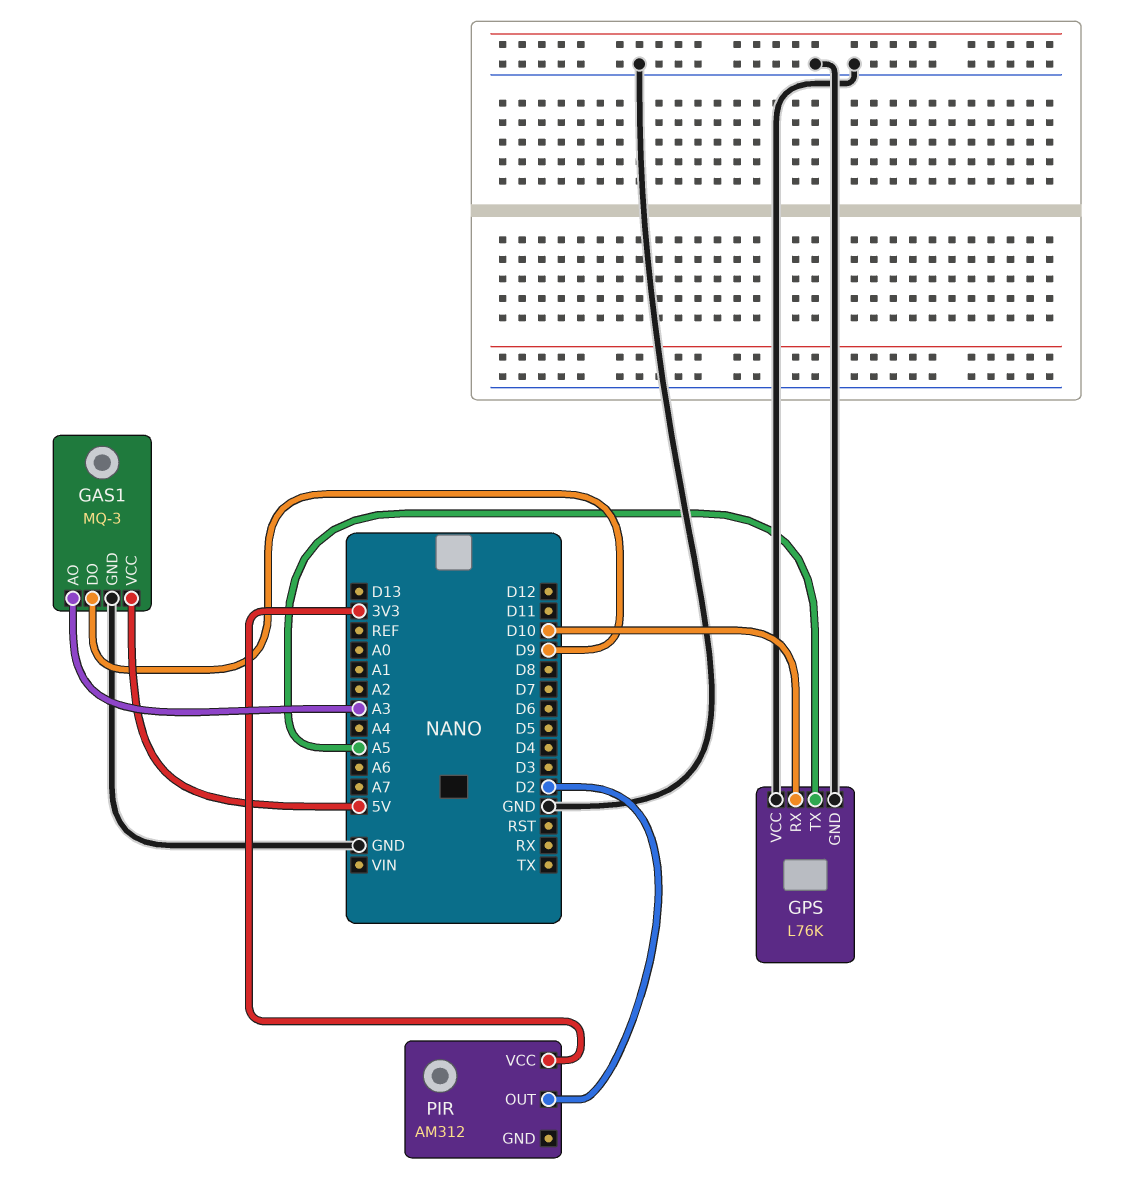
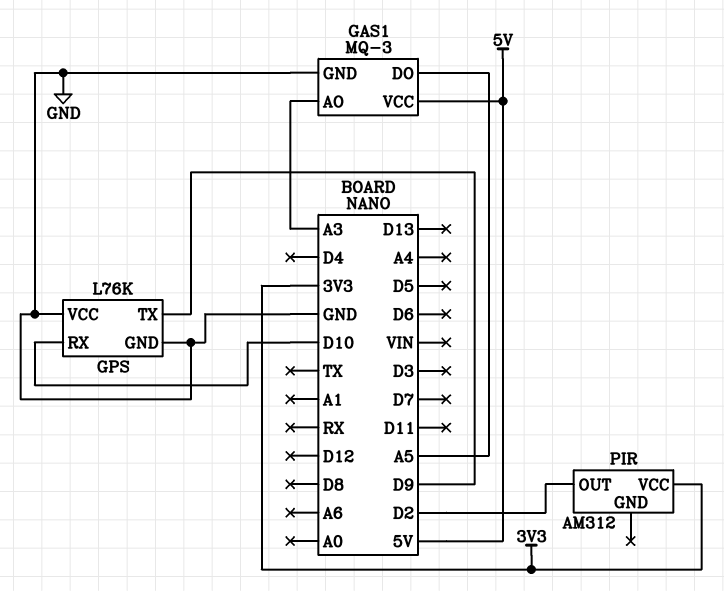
GAS1 pin DO: D9 -> A5
GPS pin TX: A5 -> D9

